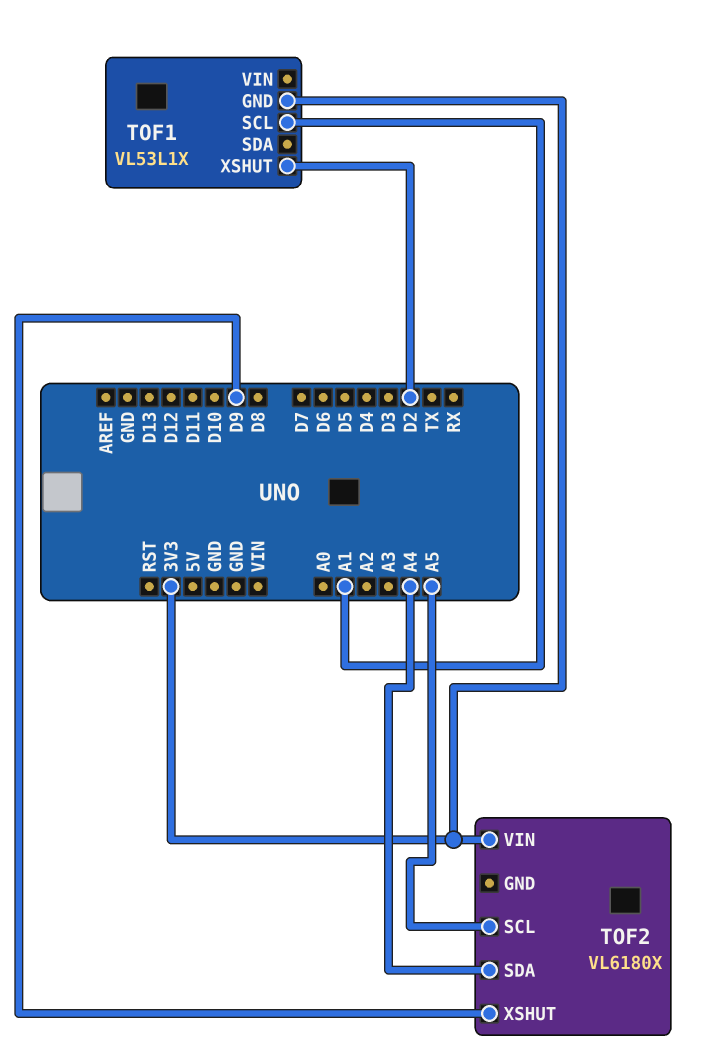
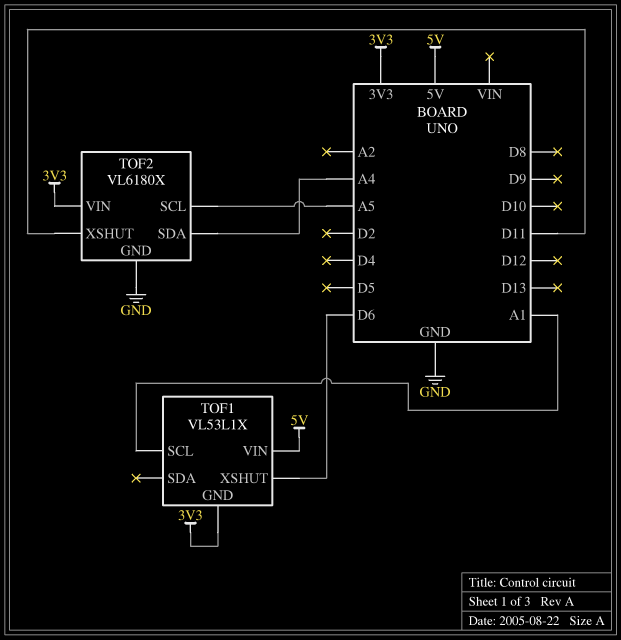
TOF1 pin VIN: none -> 5V
TOF1 pin XSHUT: D2 -> D6
TOF2 pin GND: none -> GND
TOF2 pin XSHUT: D9 -> D11

